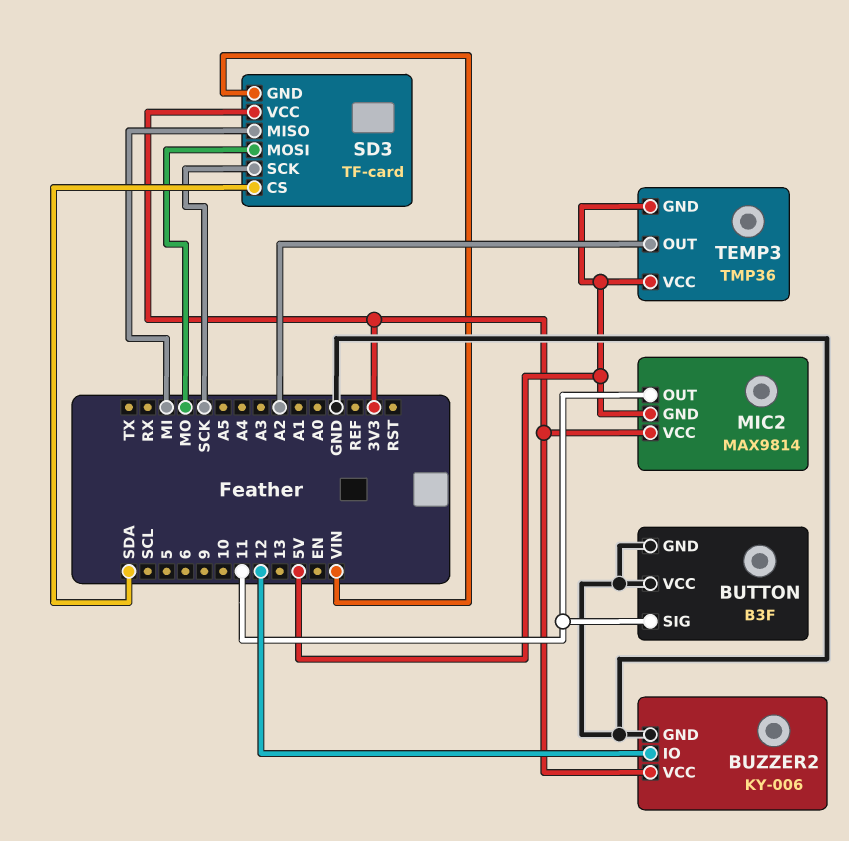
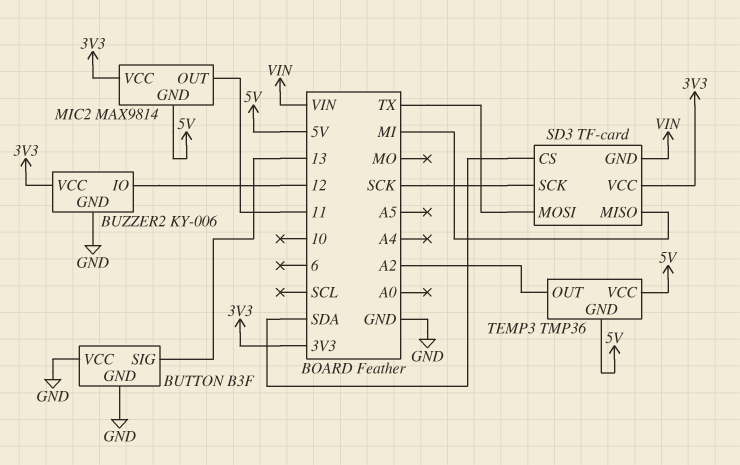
BUTTON pin SIG: 11 -> 13
SD3 pin MOSI: MO -> TX

